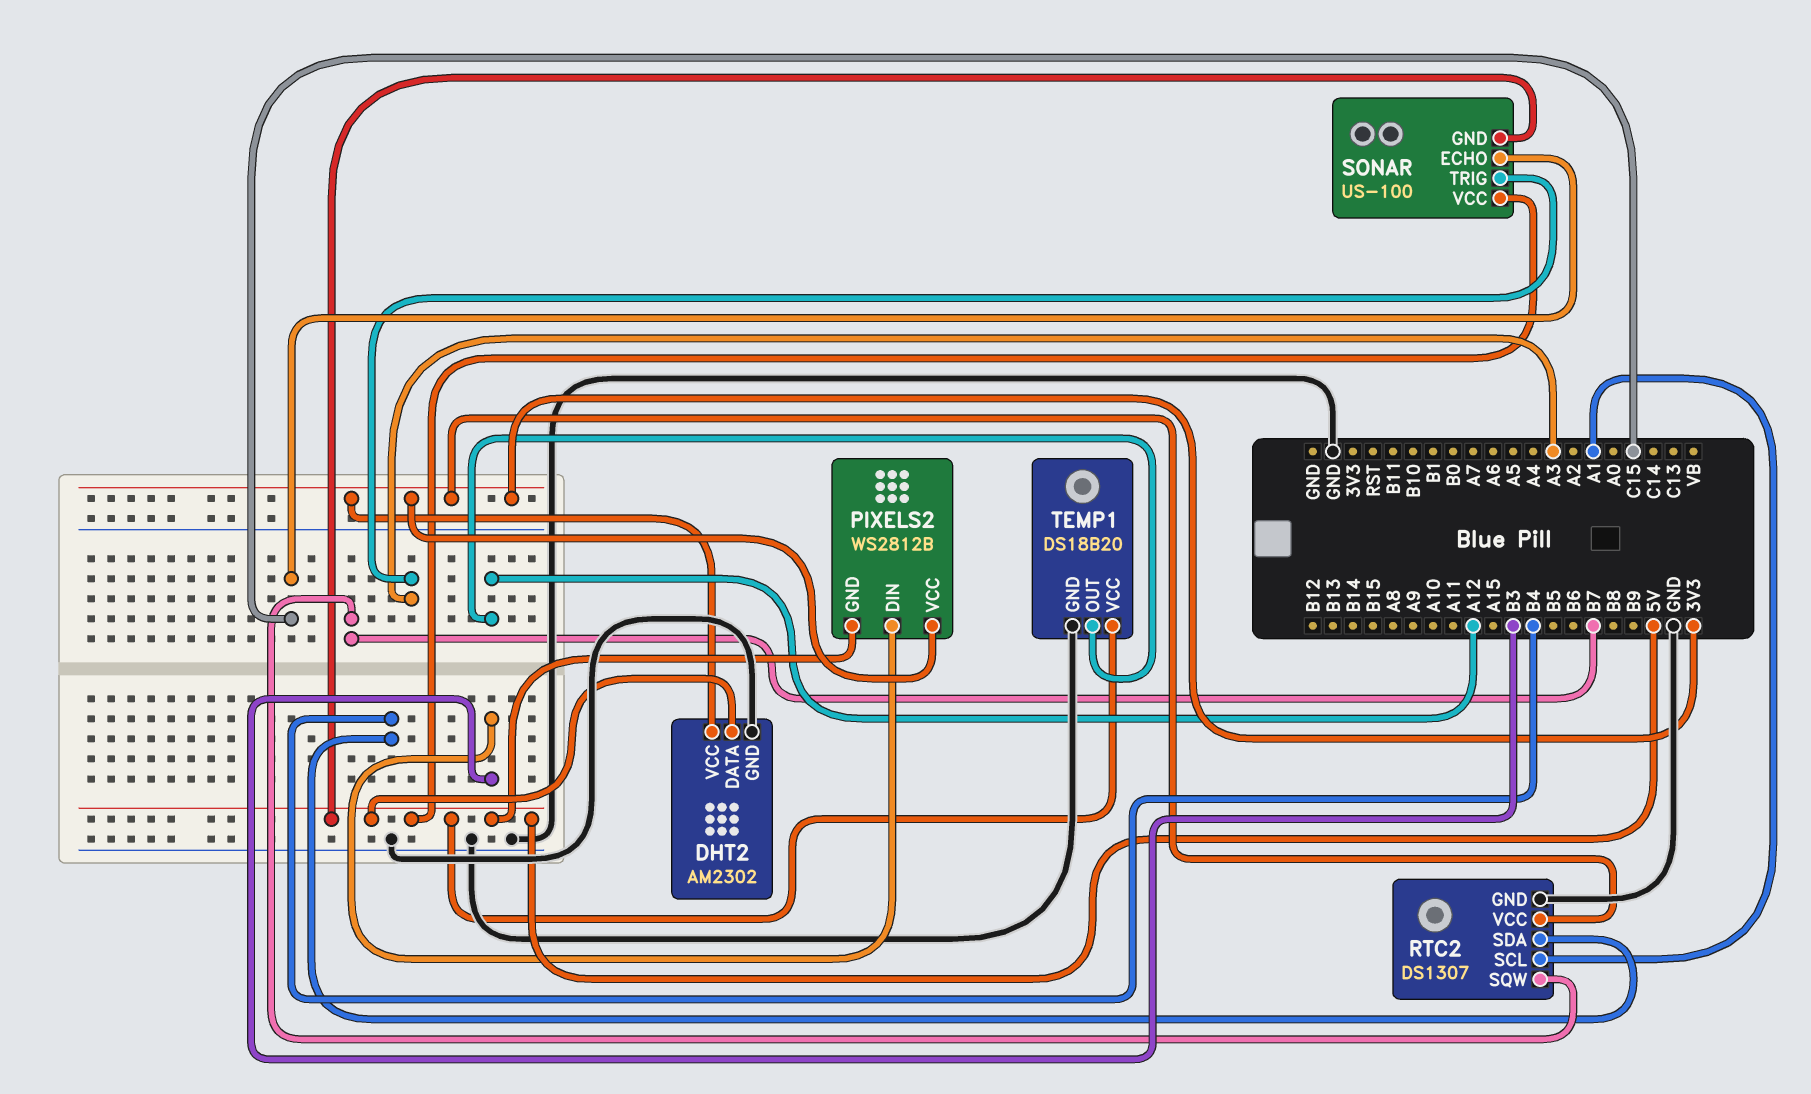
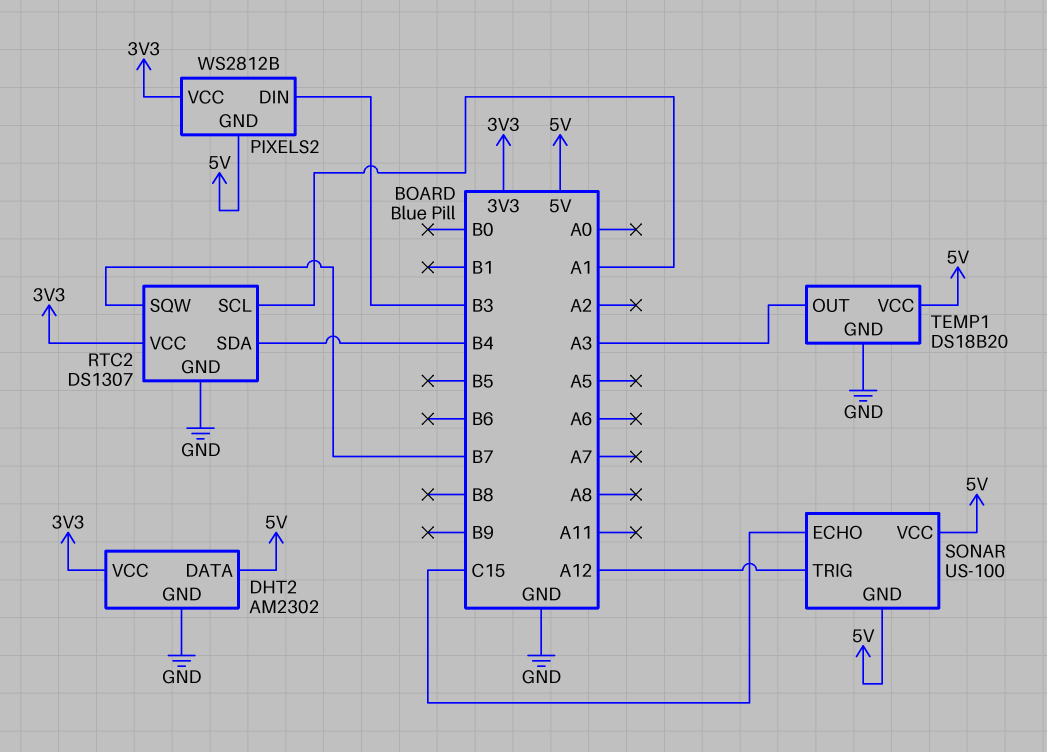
SONAR pin TRIG: A3 -> A12
TEMP1 pin OUT: A12 -> A3

